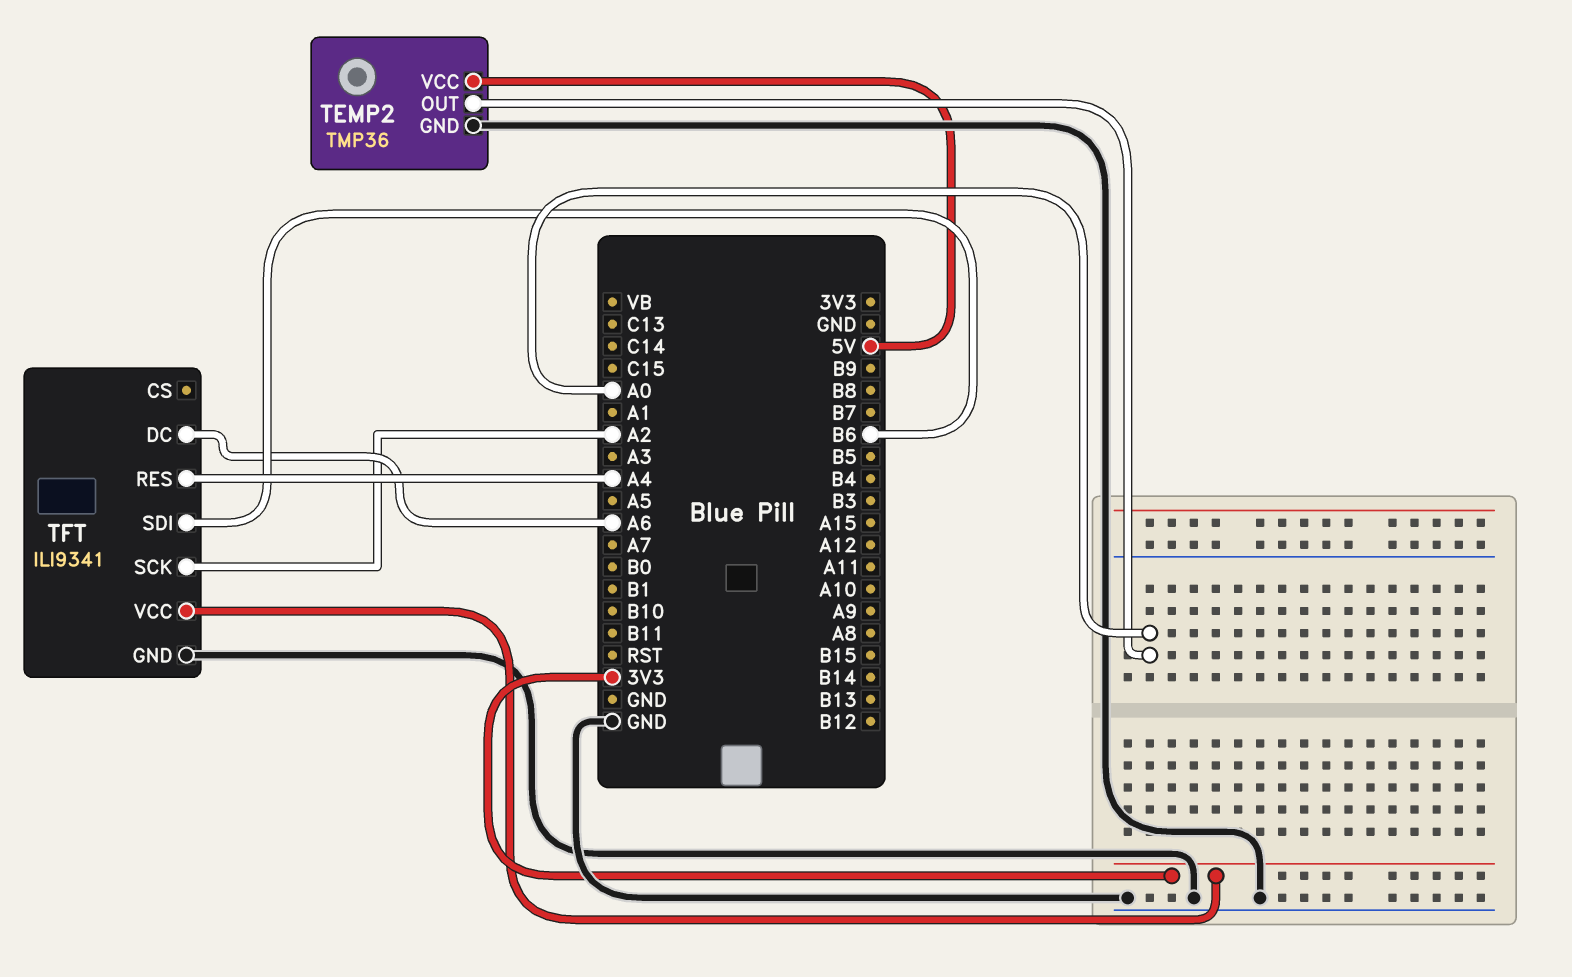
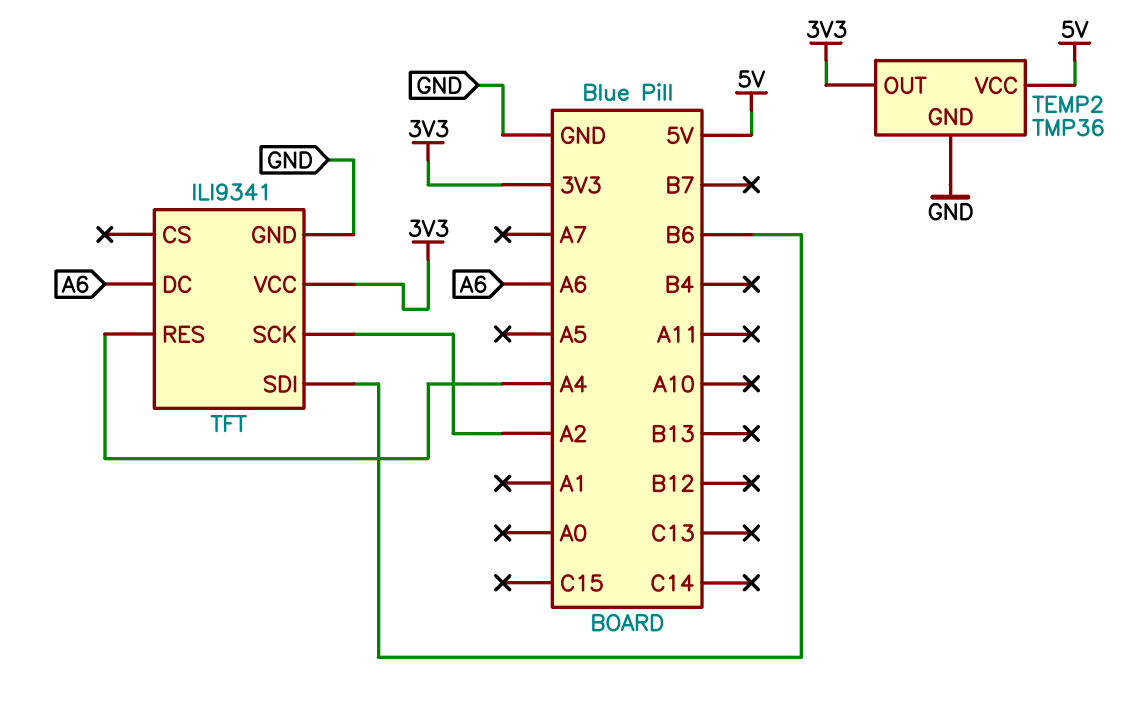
TEMP2 pin OUT: A0 -> 3V3

